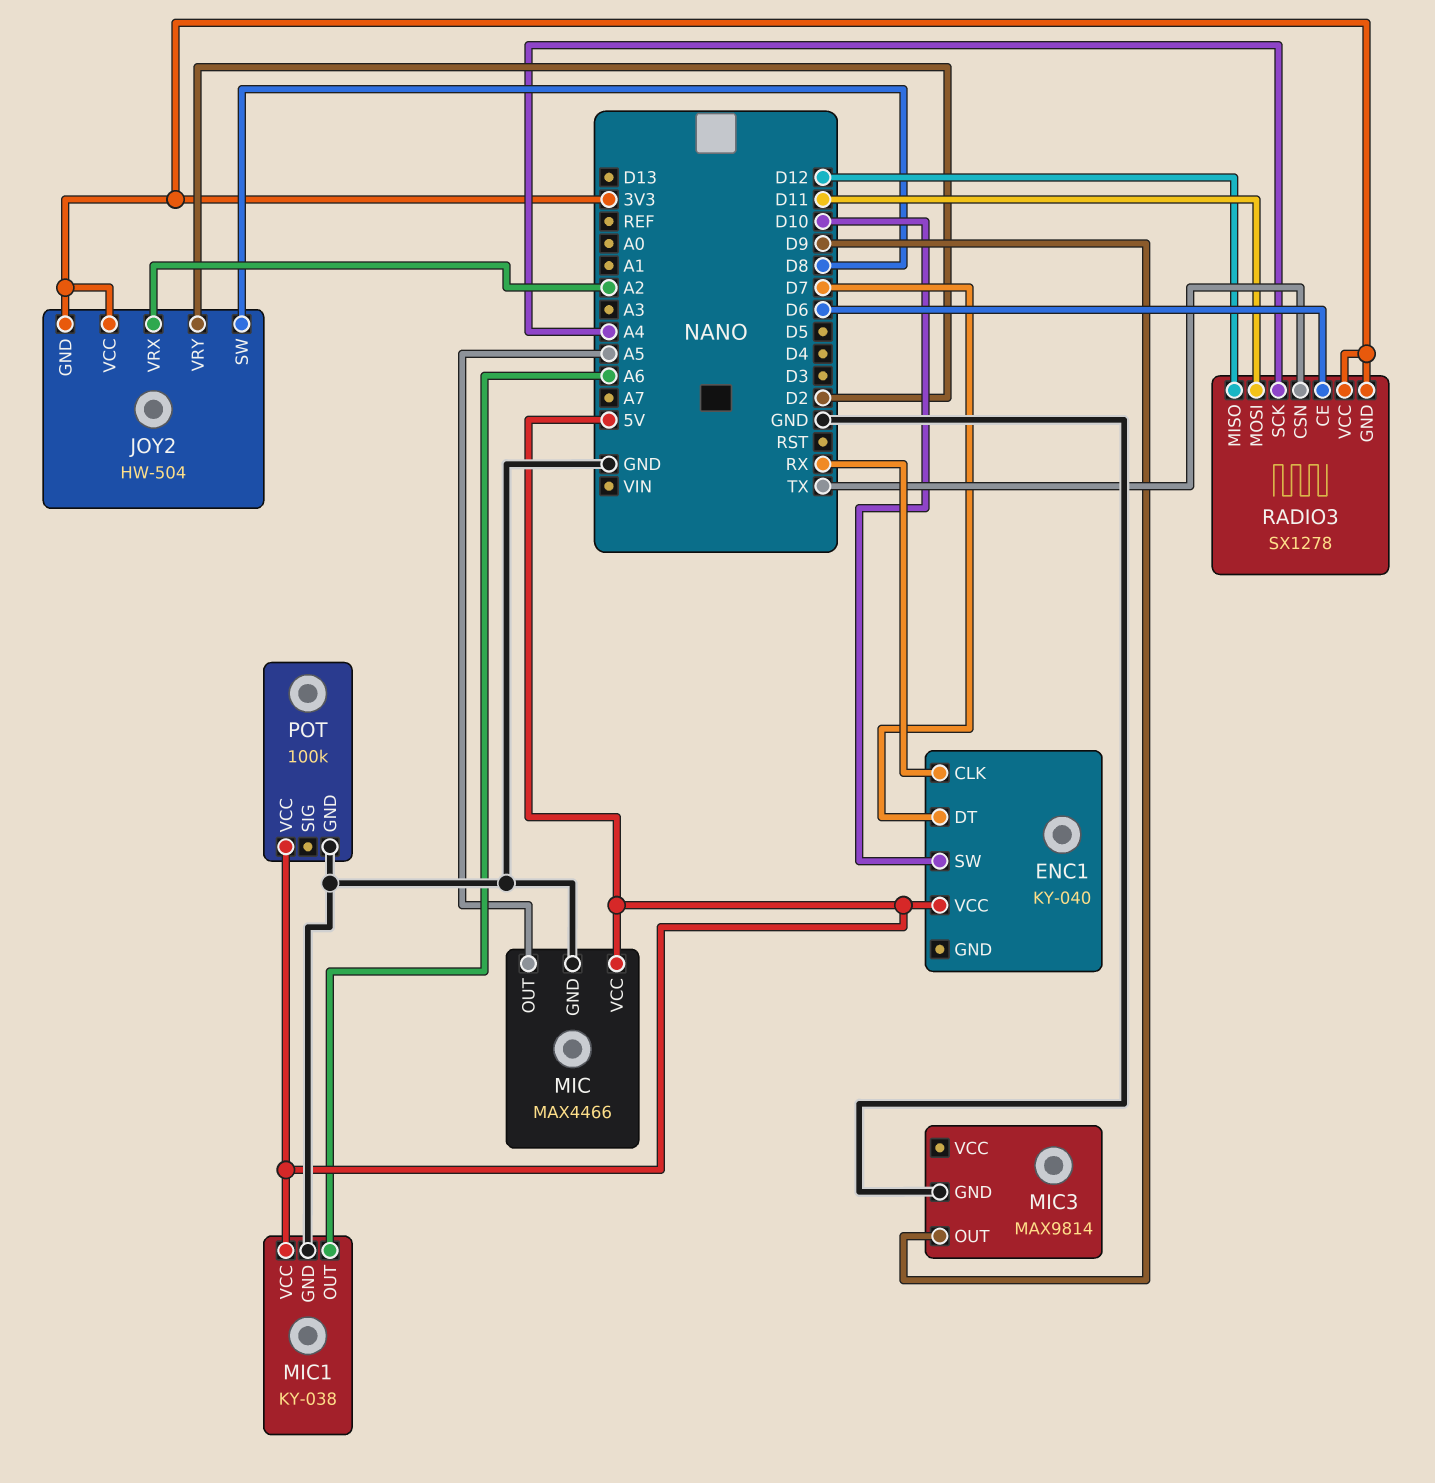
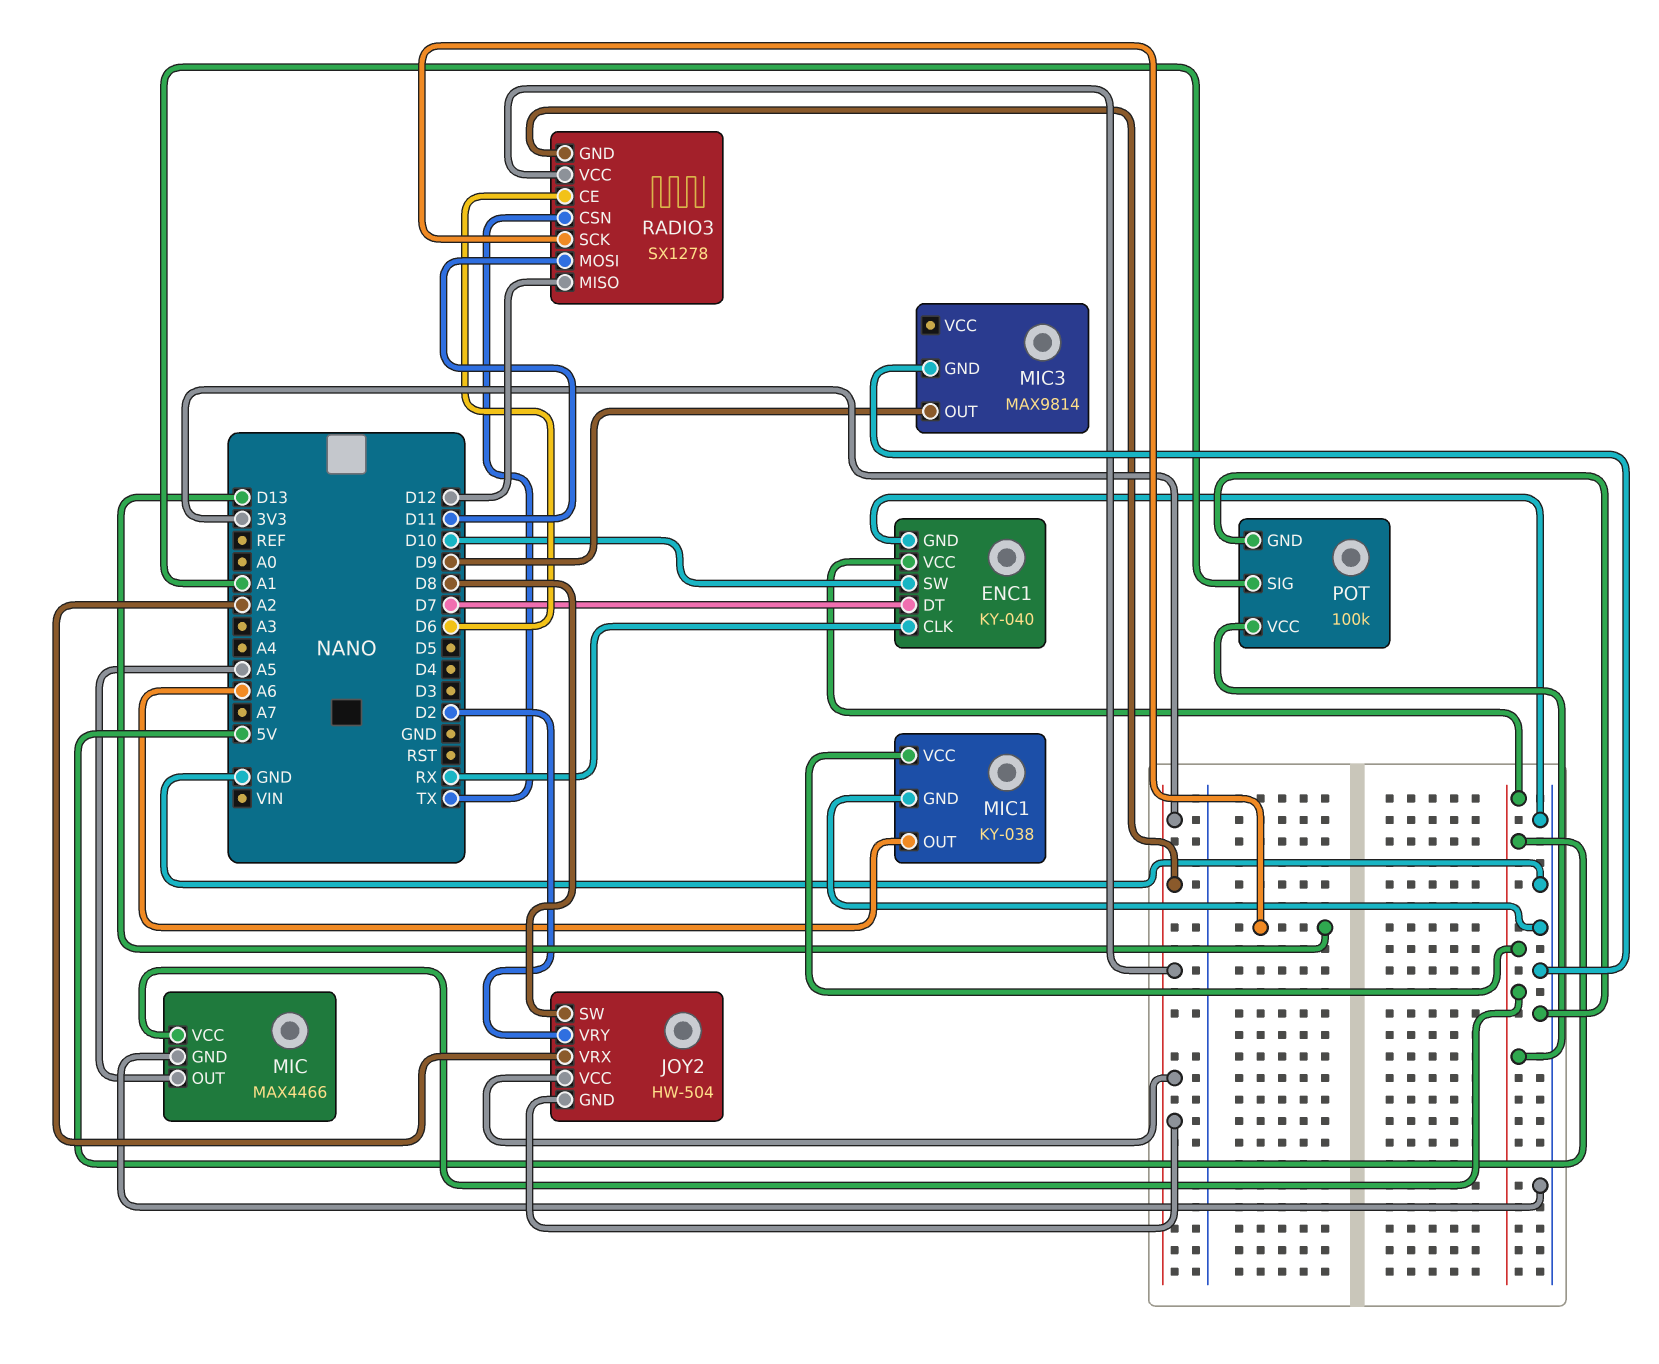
ENC1 pin GND: none -> GND
POT pin SIG: none -> A1
RADIO3 pin SCK: A4 -> D13

